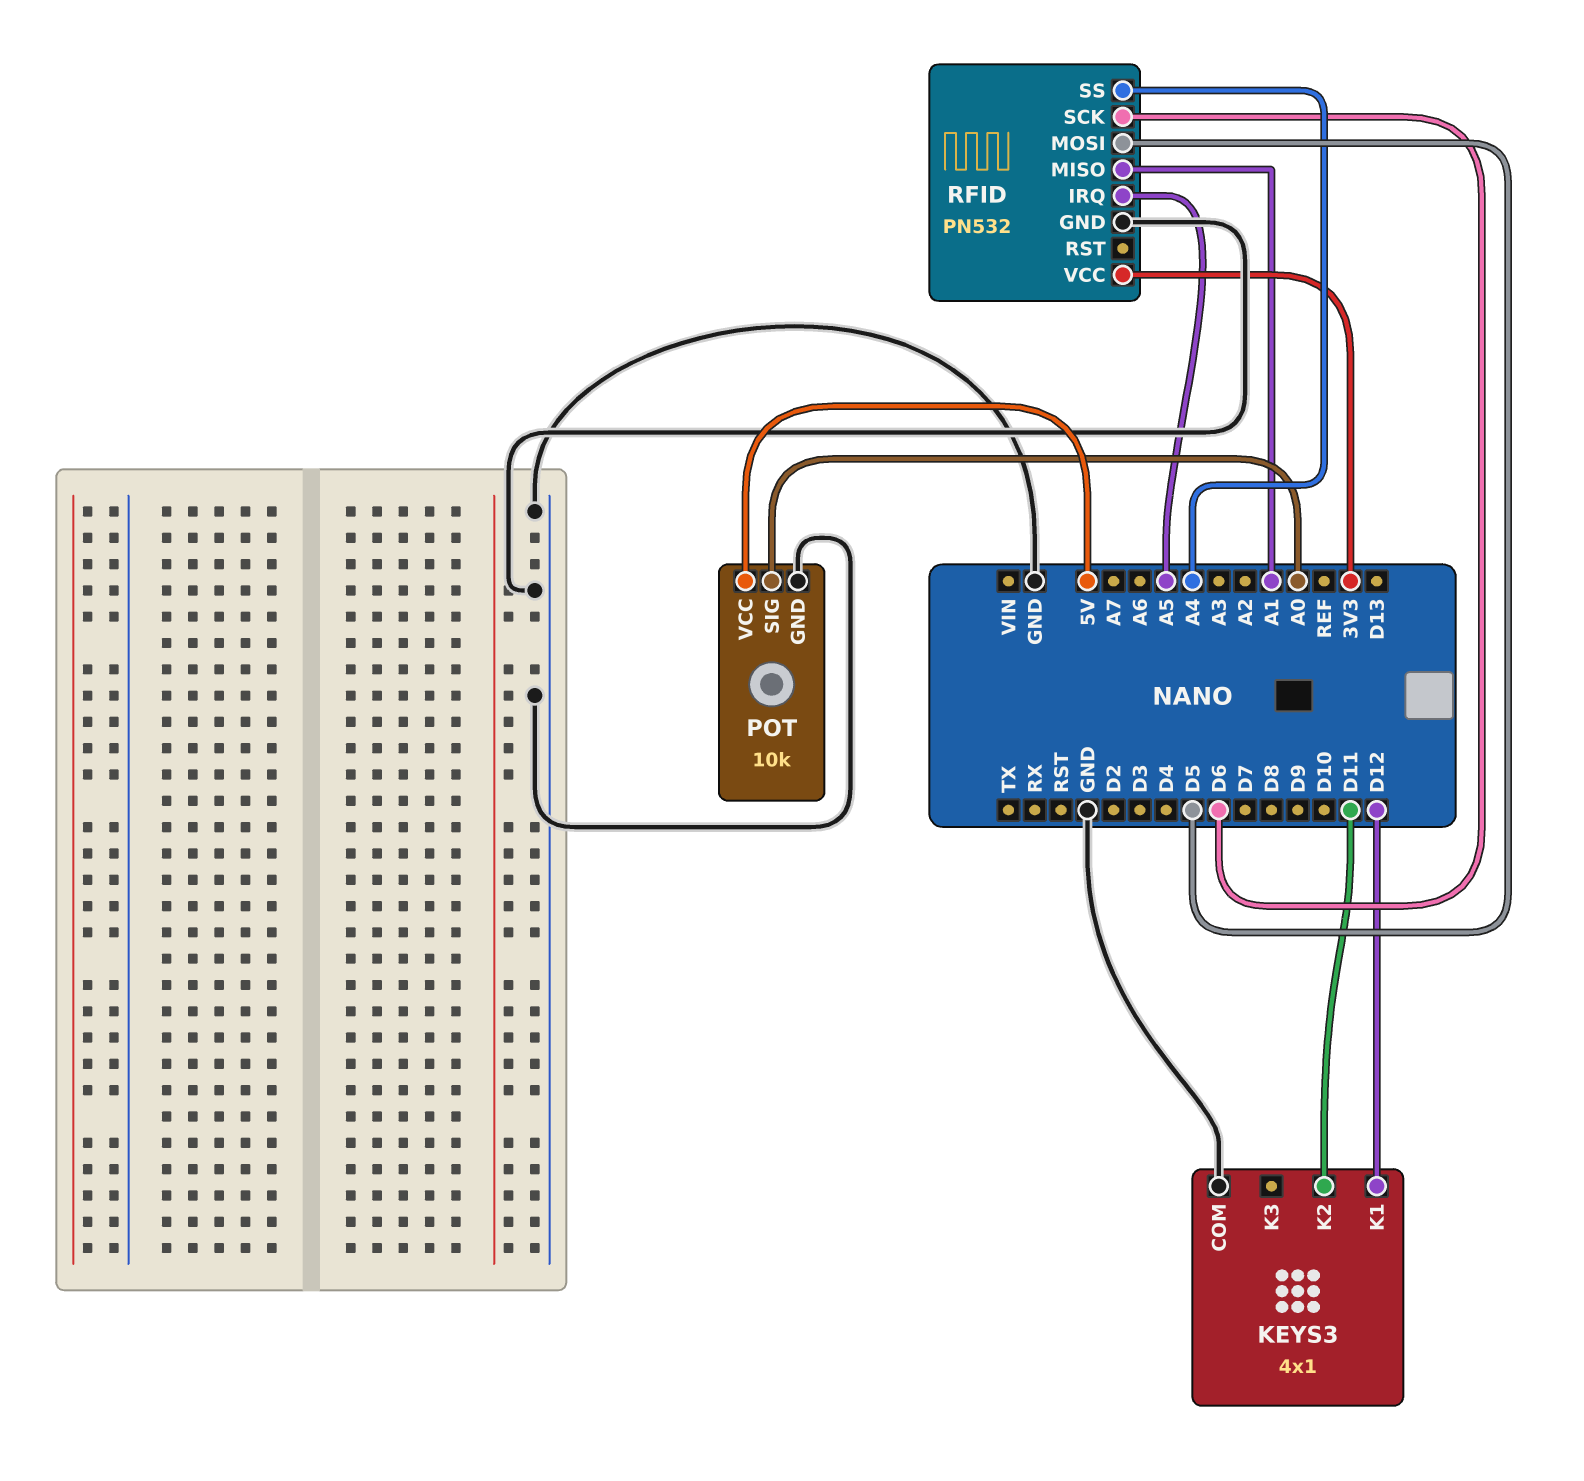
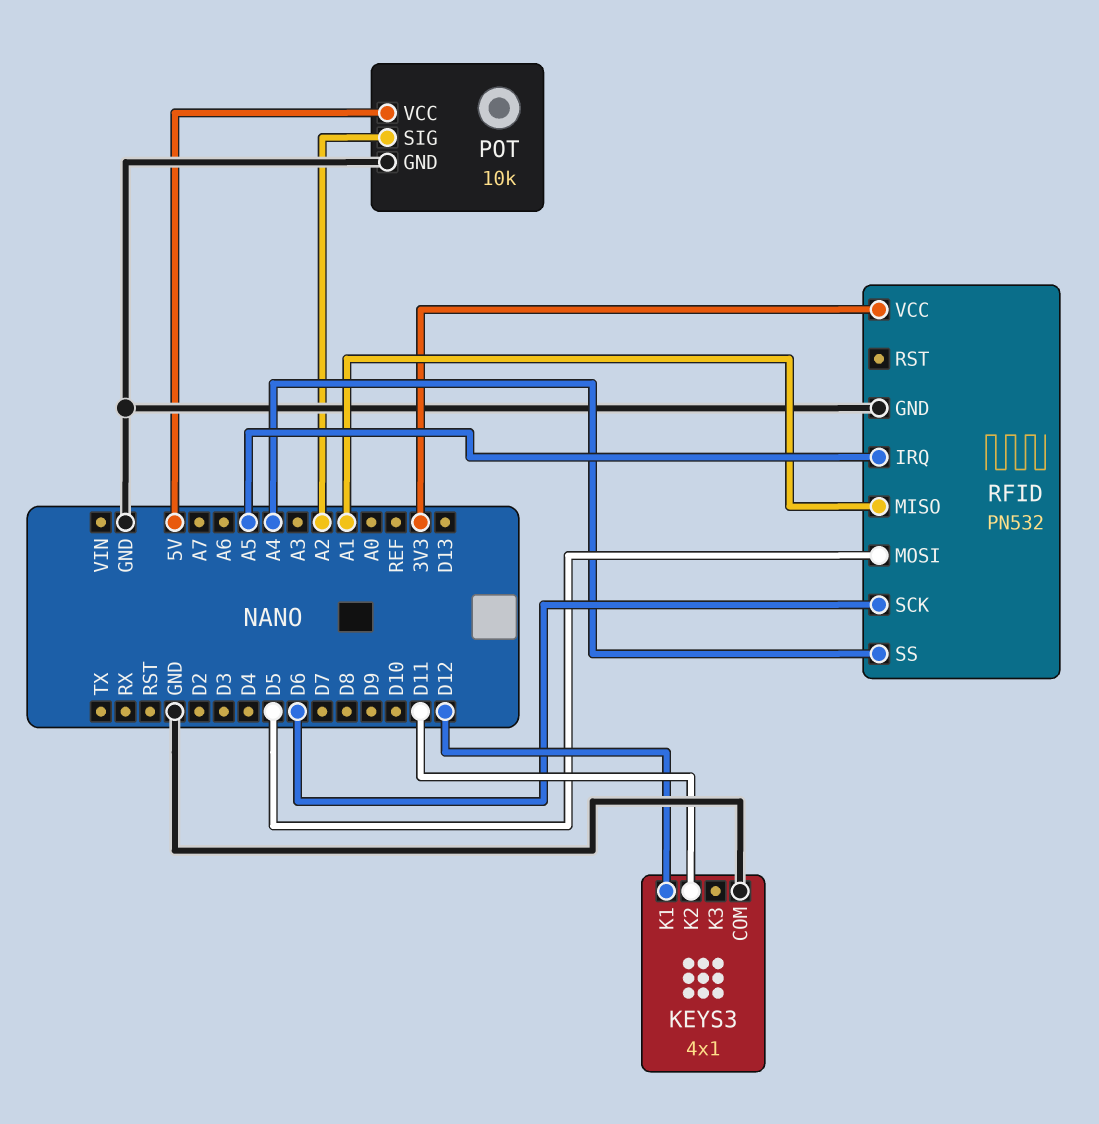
POT pin SIG: A0 -> A2

